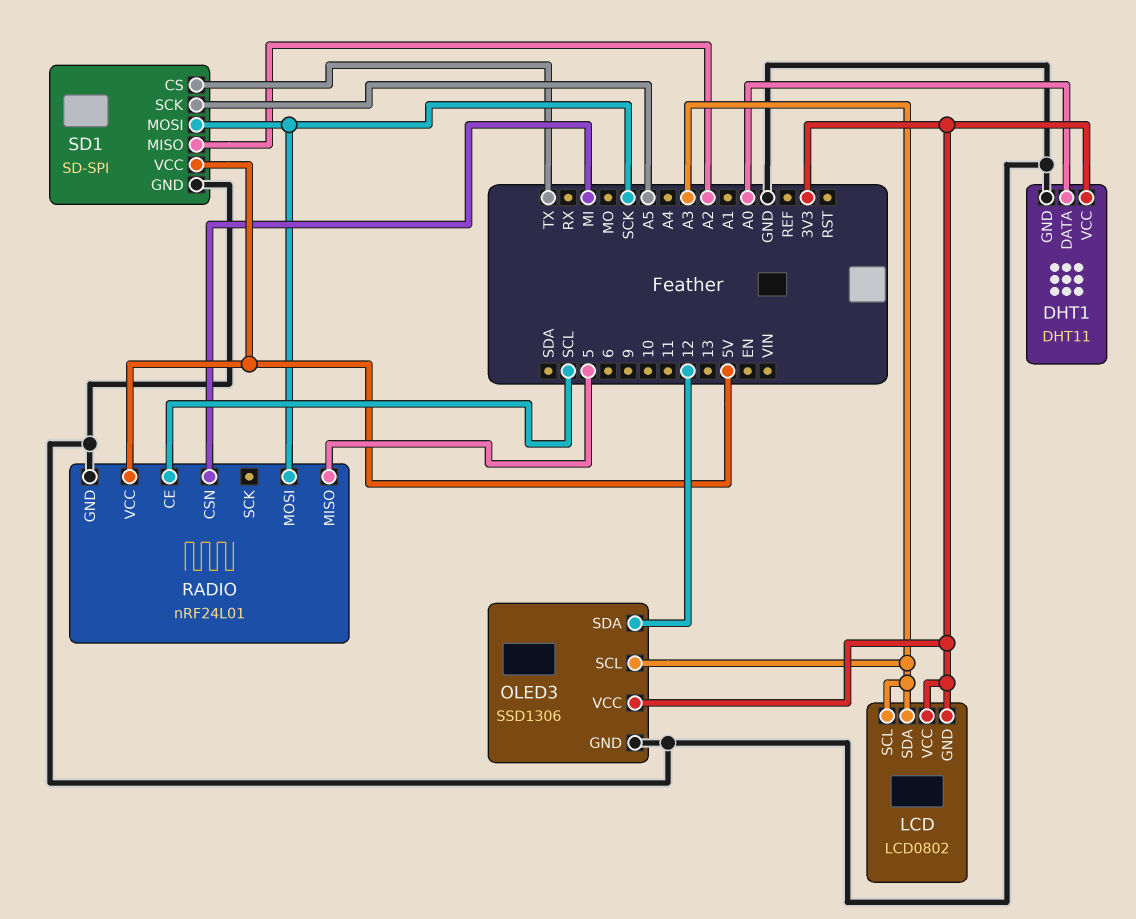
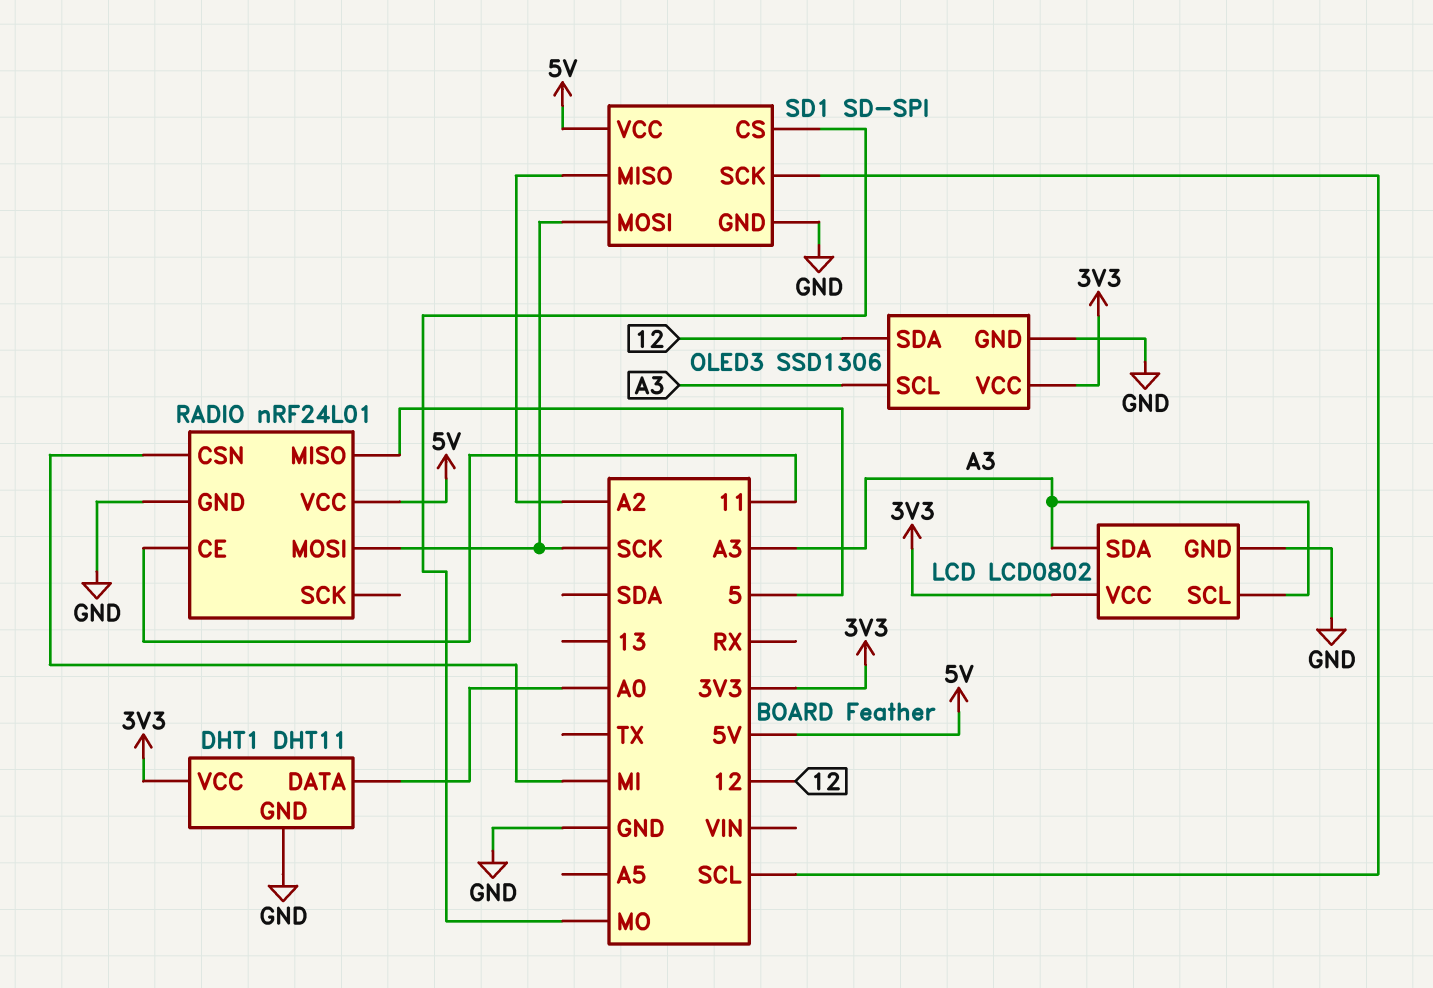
LCD pin GND: 3V3 -> GND
RADIO pin CE: SCL -> 11
SD1 pin CS: TX -> MO
SD1 pin SCK: A5 -> SCL

